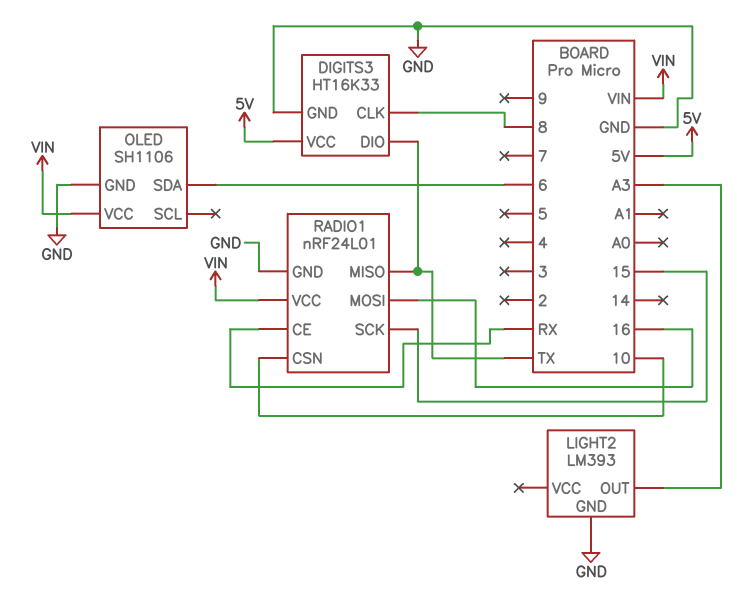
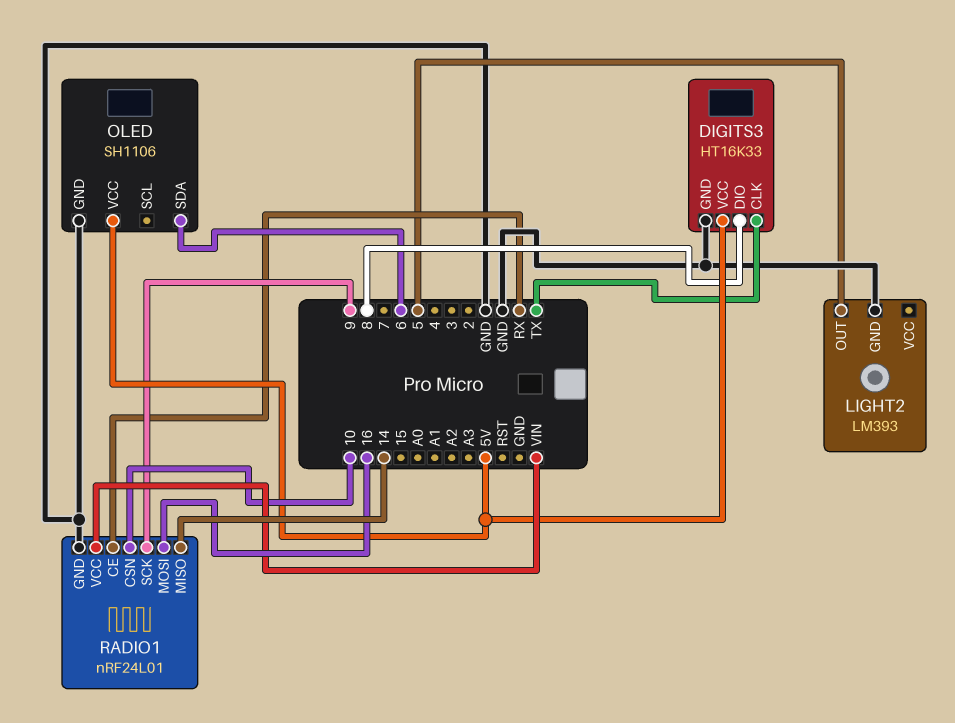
DIGITS3 pin CLK: 8 -> TX
DIGITS3 pin DIO: TX -> 8
LIGHT2 pin OUT: A3 -> 5
OLED pin VCC: VIN -> 5V
RADIO1 pin MISO: TX -> 14
RADIO1 pin SCK: 15 -> 9

